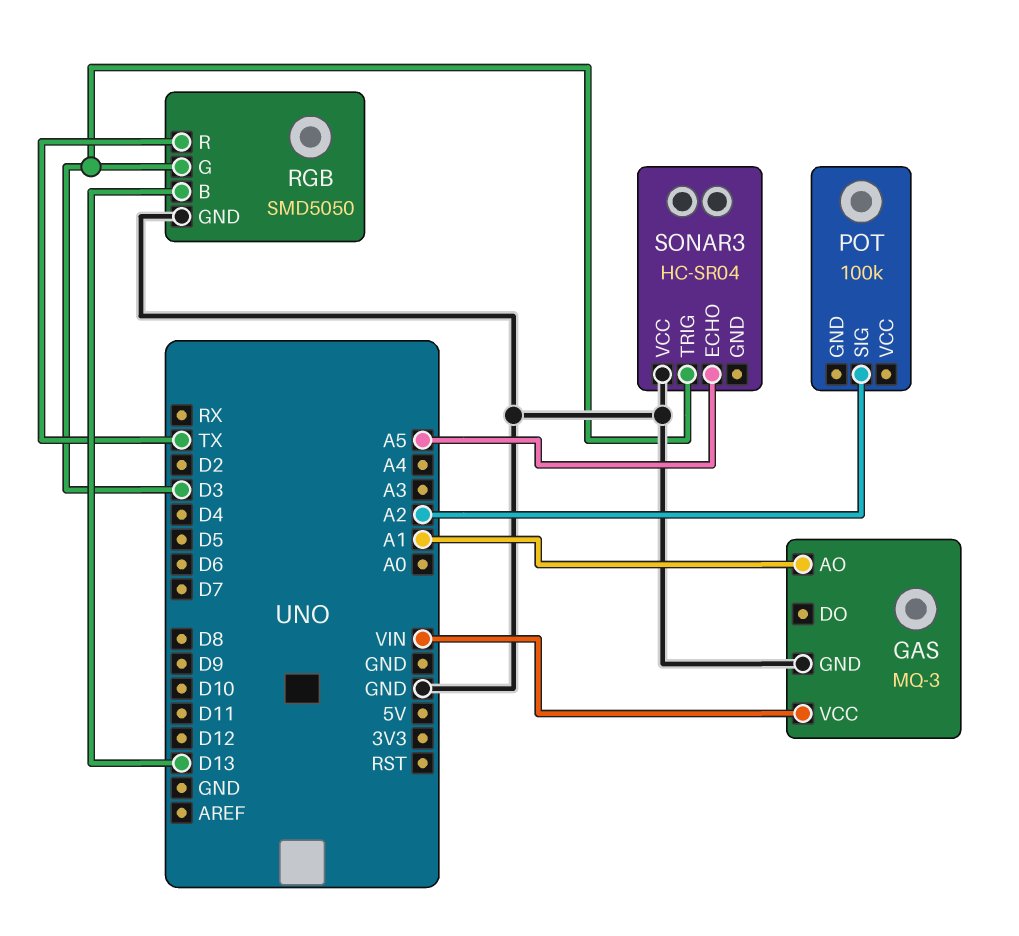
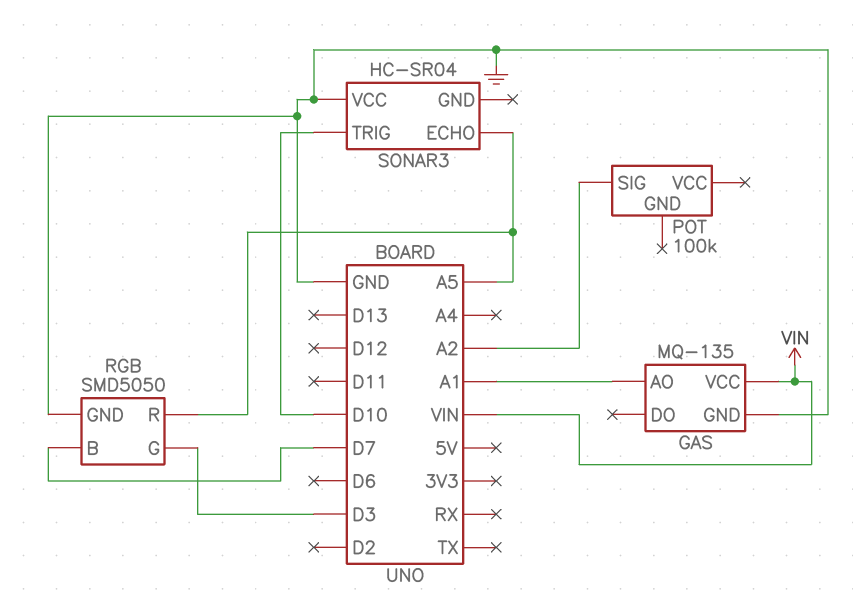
GAS: MQ-3 -> MQ-135
RGB pin B: D13 -> D7
RGB pin R: TX -> A5
SONAR3 pin TRIG: D3 -> D10

